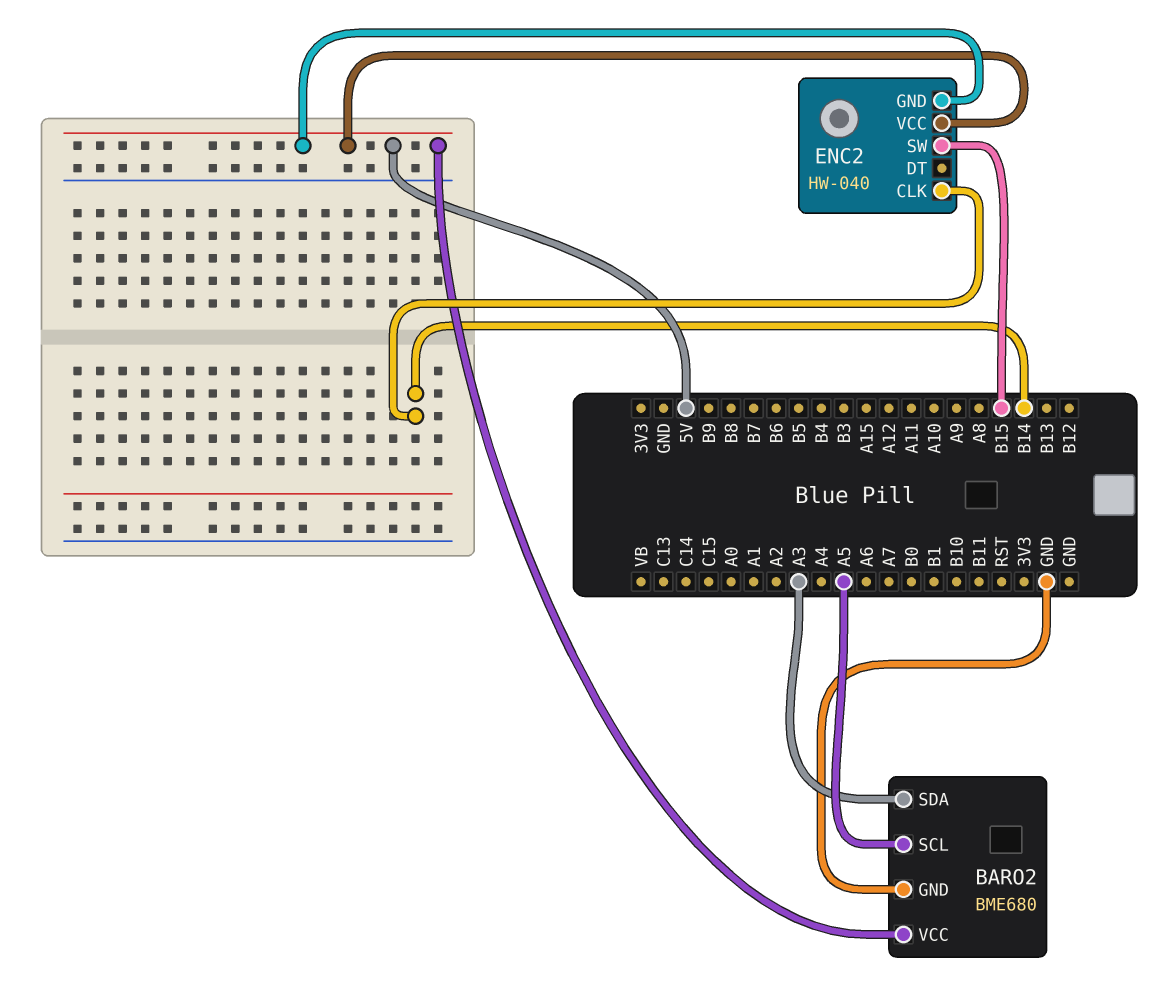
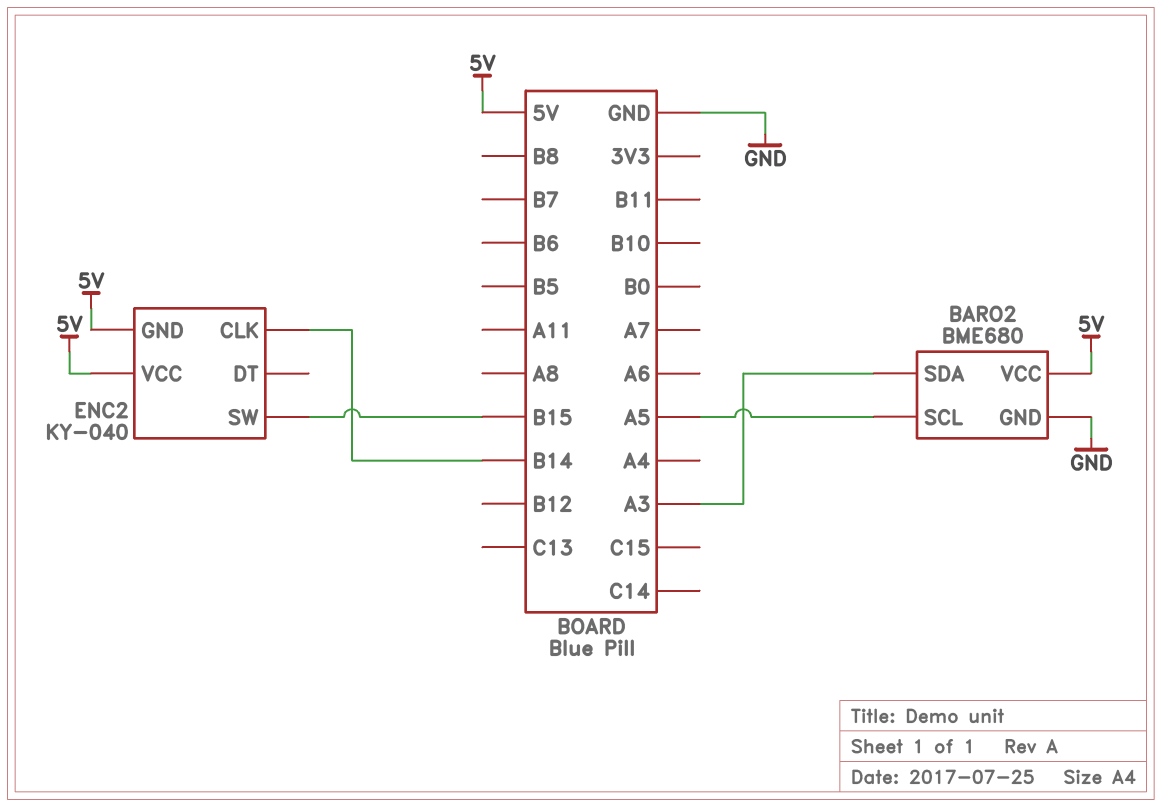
ENC2: HW-040 -> KY-040

